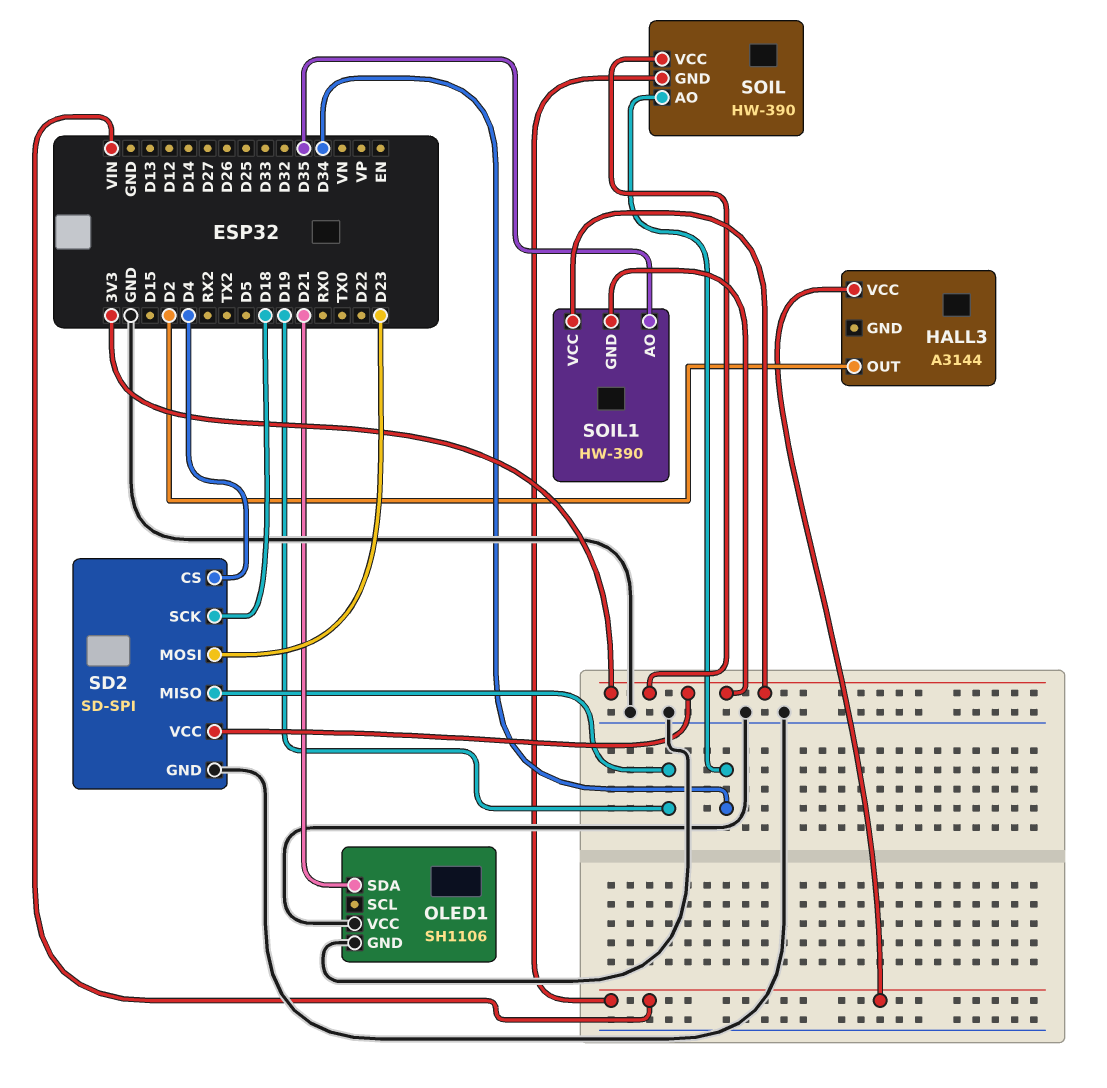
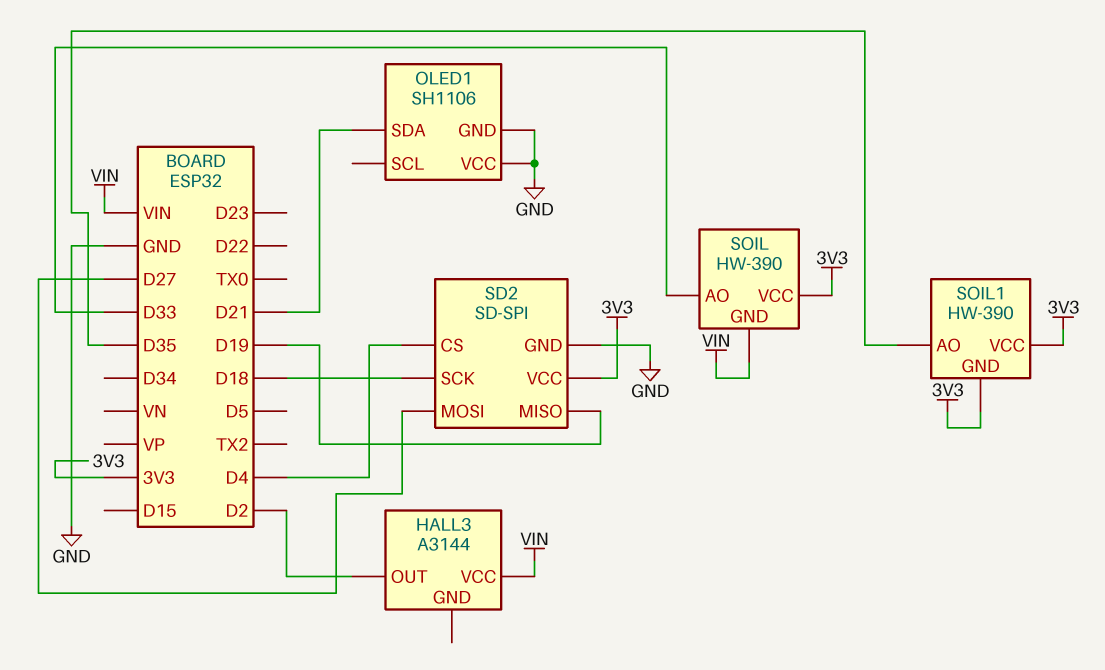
SD2 pin MOSI: D23 -> D27
SOIL pin AO: D34 -> D33

